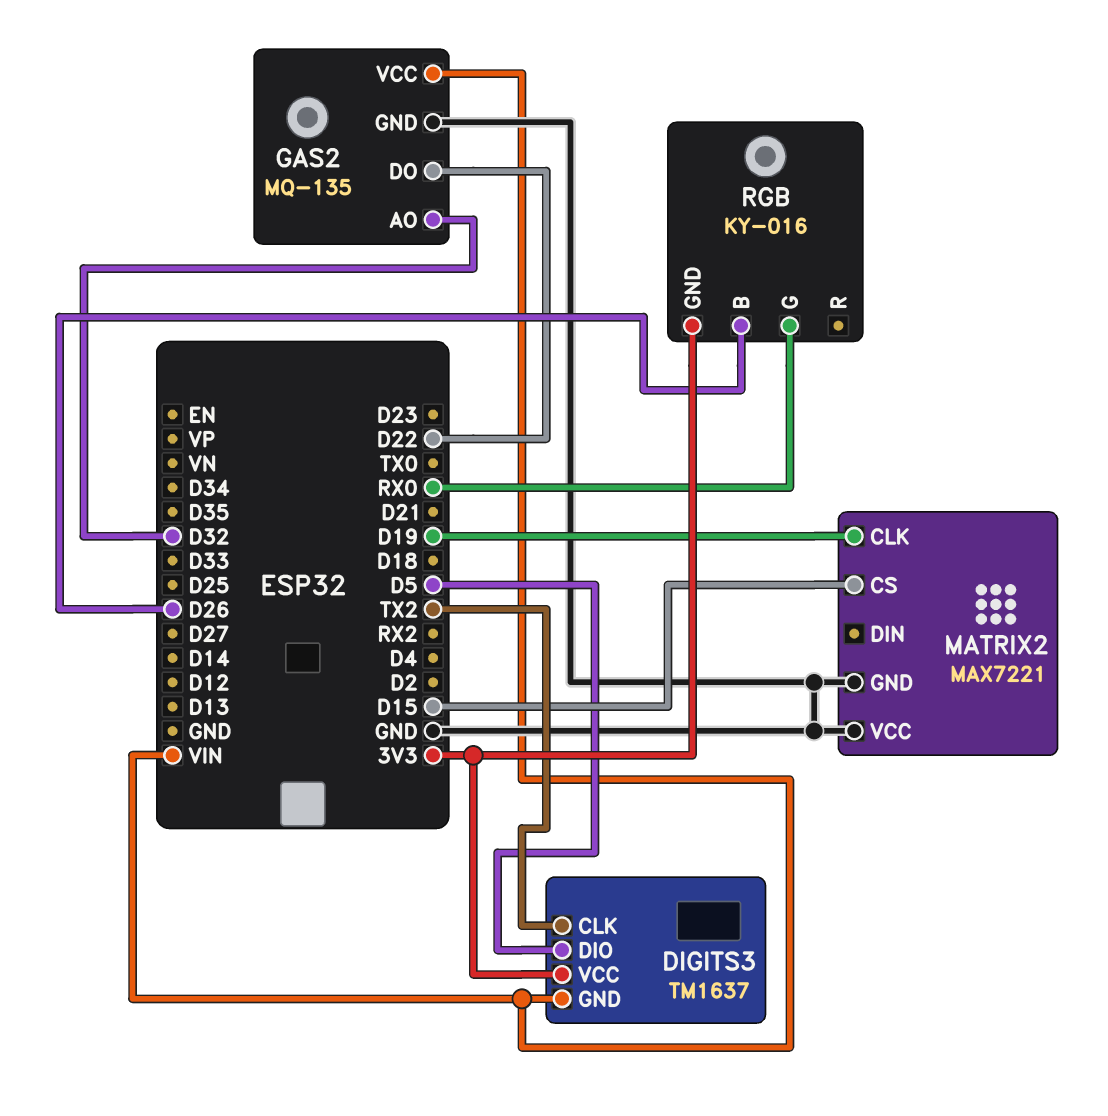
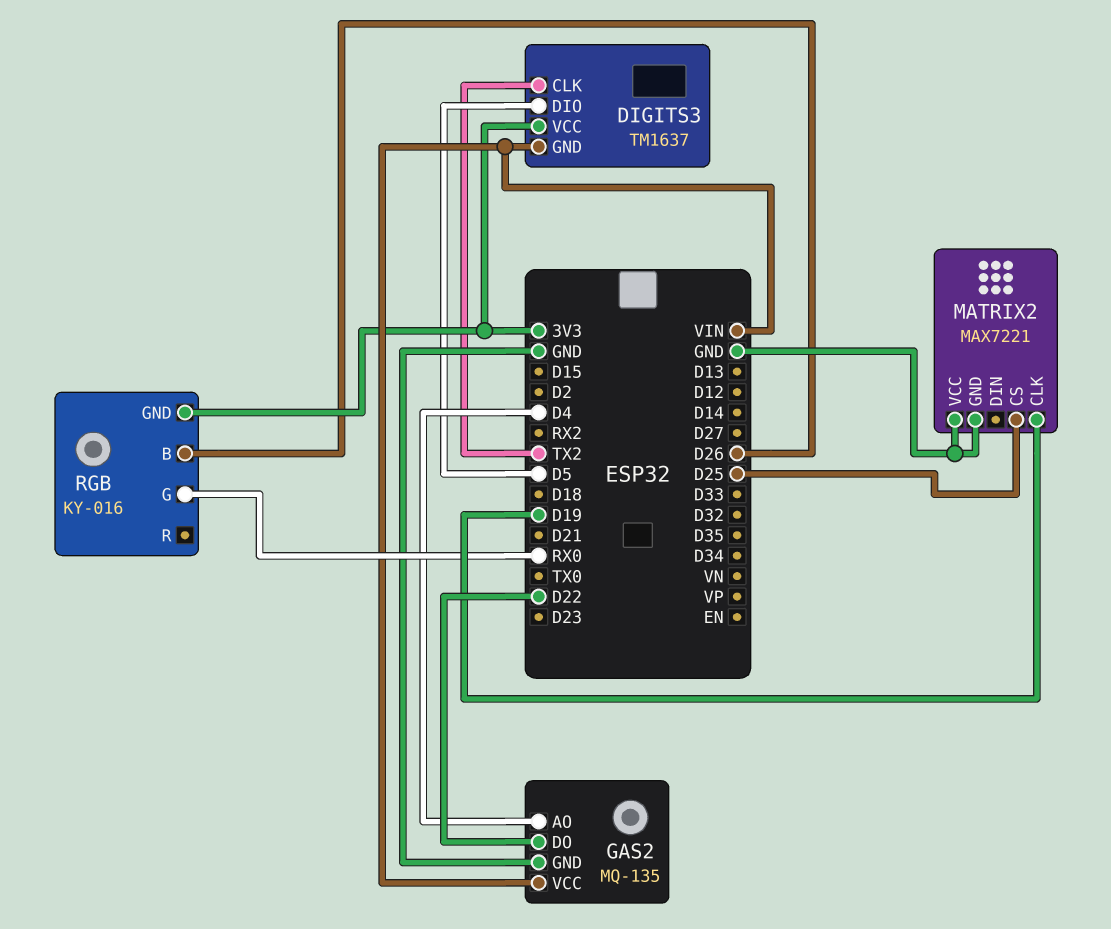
GAS2 pin AO: D32 -> D4
MATRIX2 pin CS: D15 -> D25

